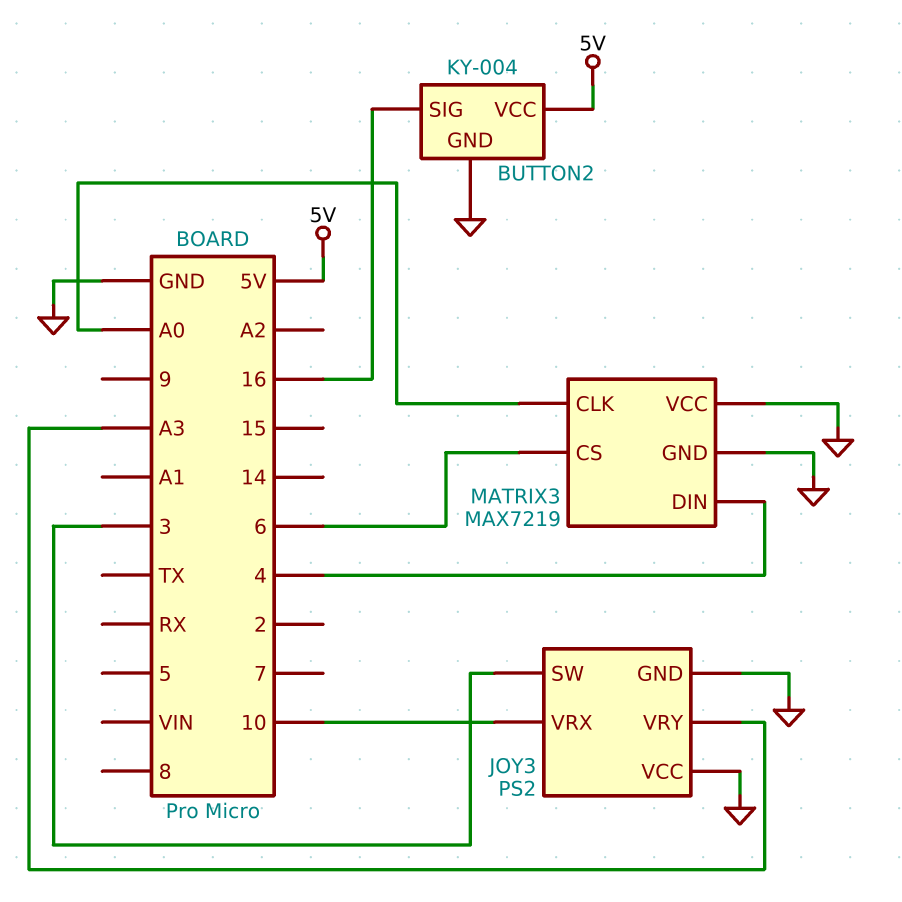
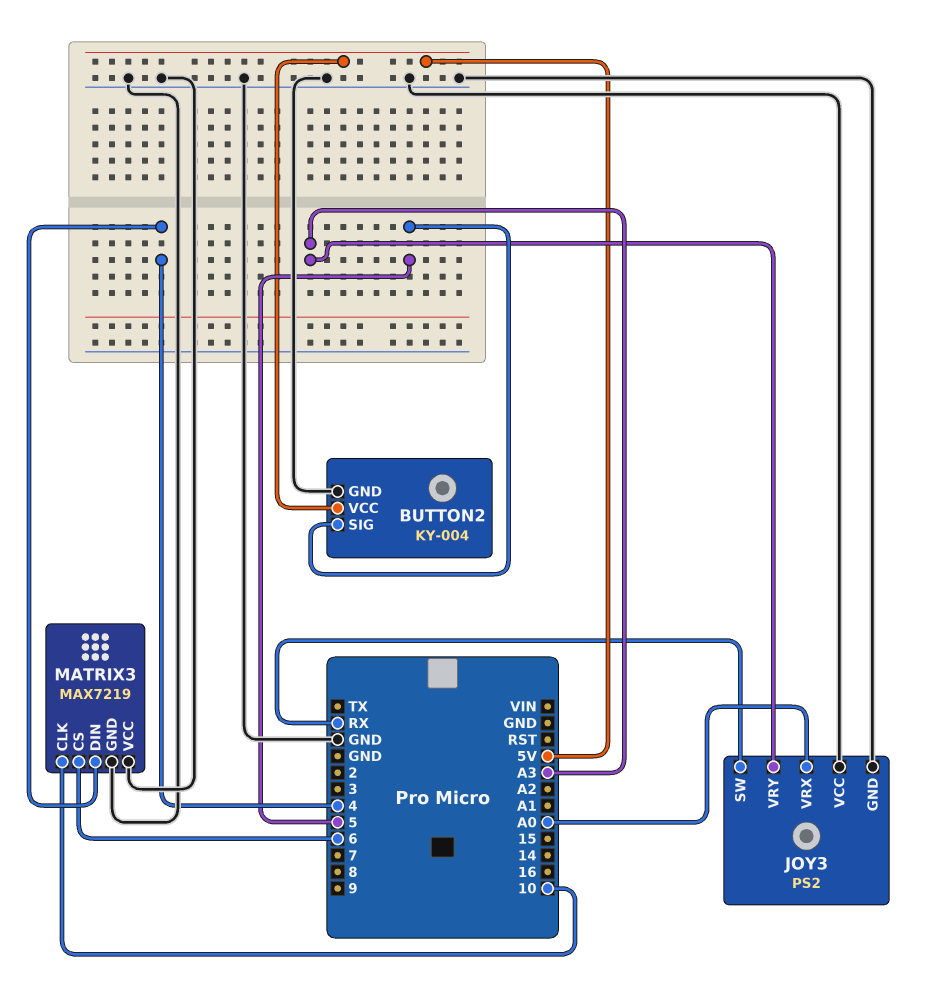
BUTTON2 pin SIG: 16 -> 5
JOY3 pin SW: 3 -> RX
JOY3 pin VRX: 10 -> A0
MATRIX3 pin CLK: A0 -> 10

